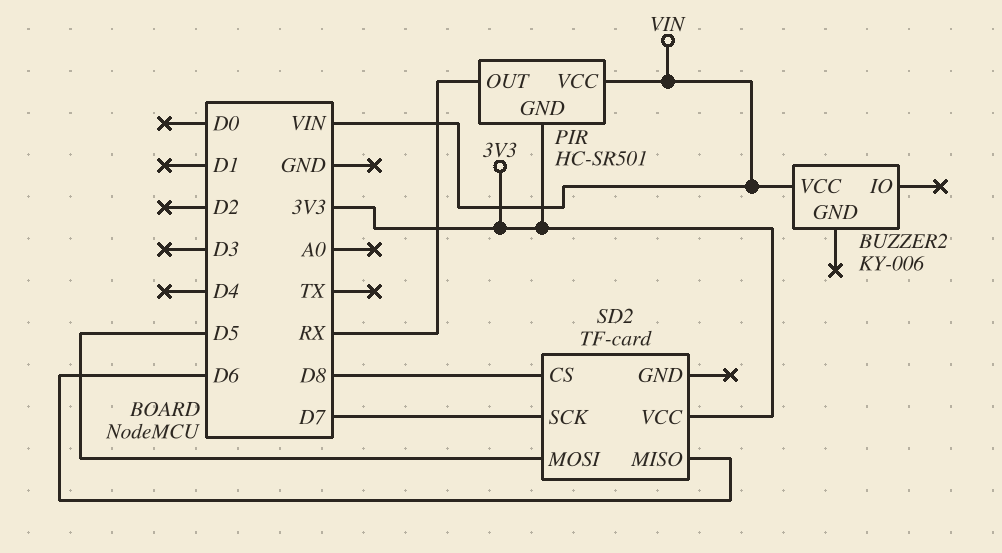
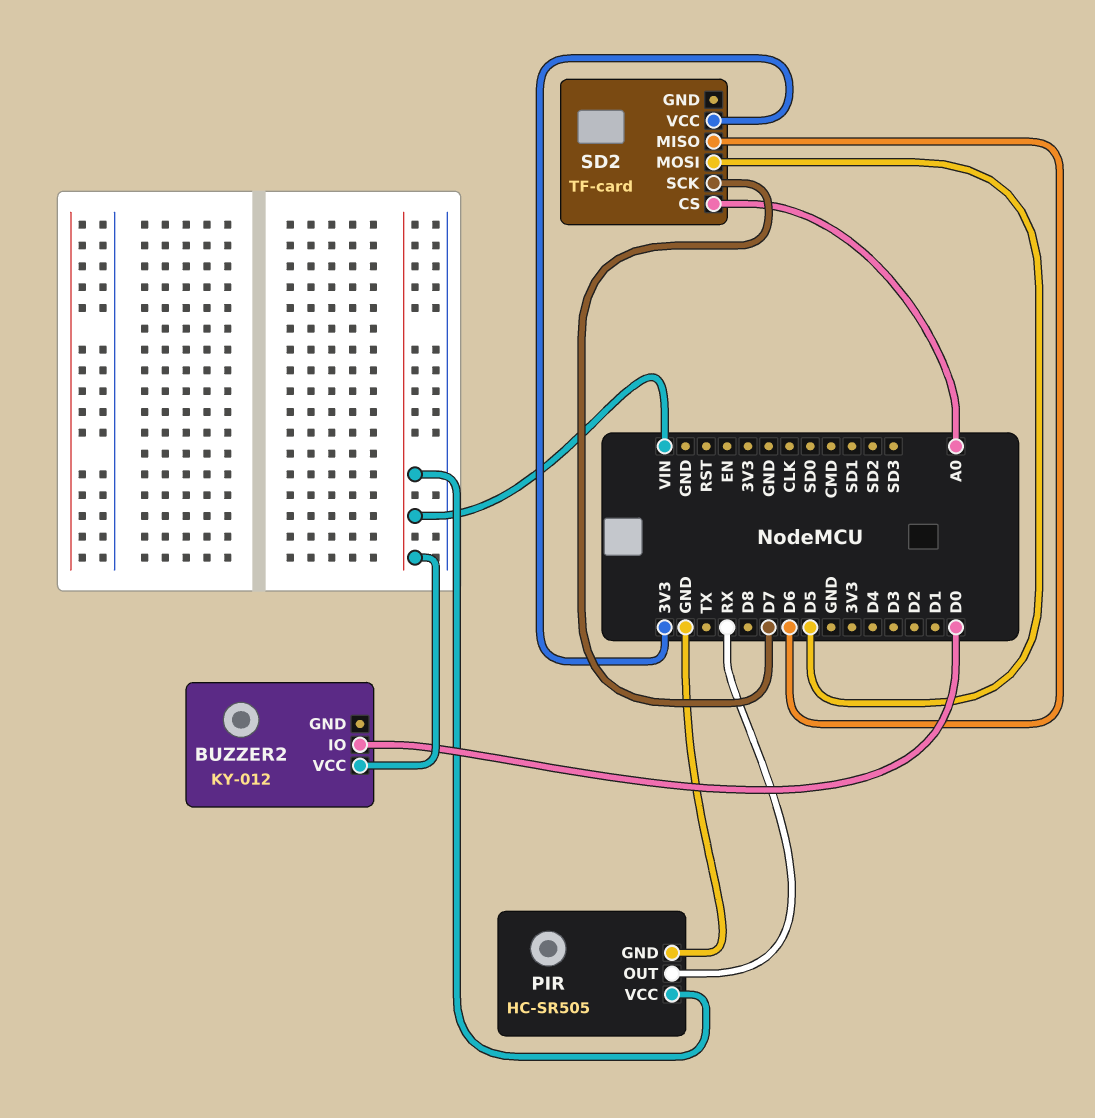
BUZZER2: KY-006 -> KY-012
BUZZER2 pin IO: none -> D0
PIR: HC-SR501 -> HC-SR505
PIR pin GND: 3V3 -> GND
SD2 pin CS: D8 -> A0

